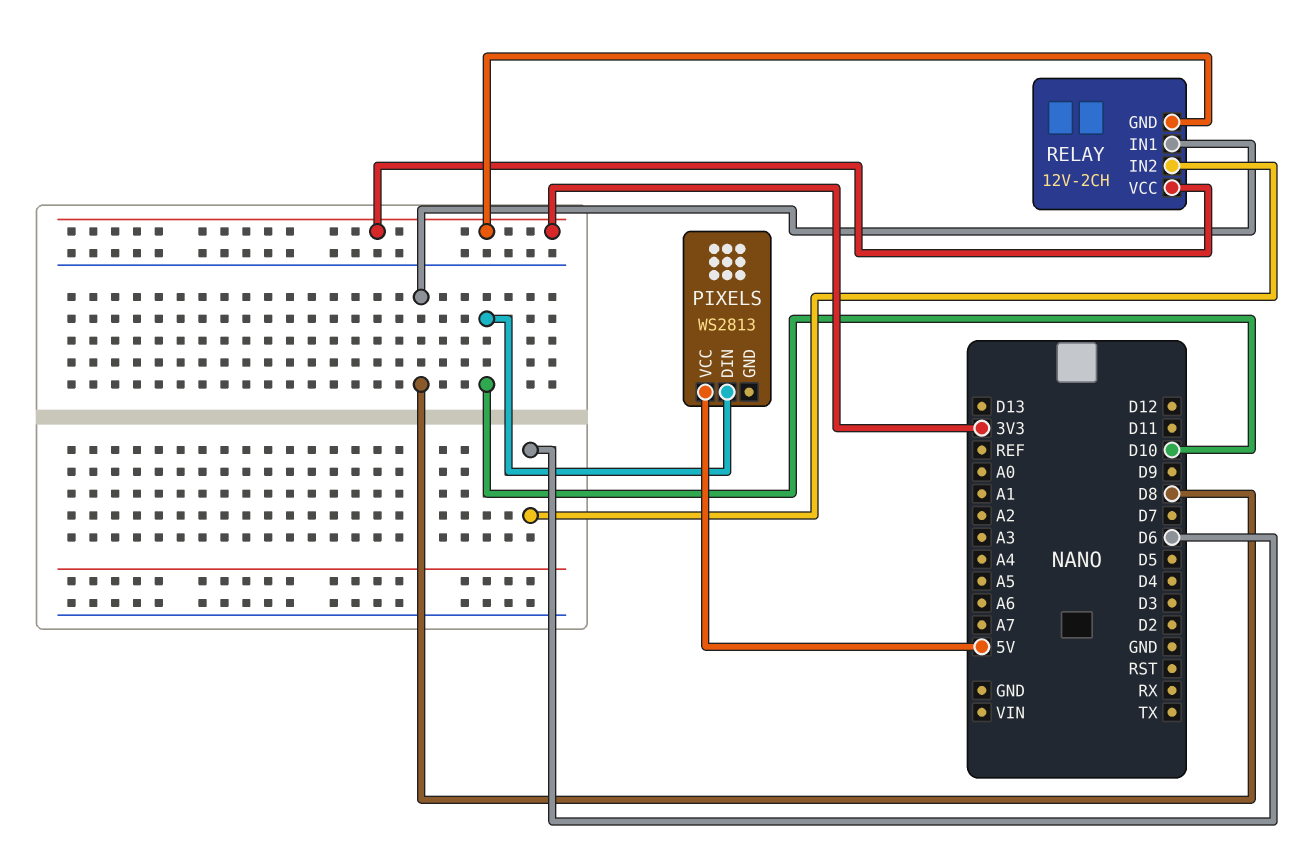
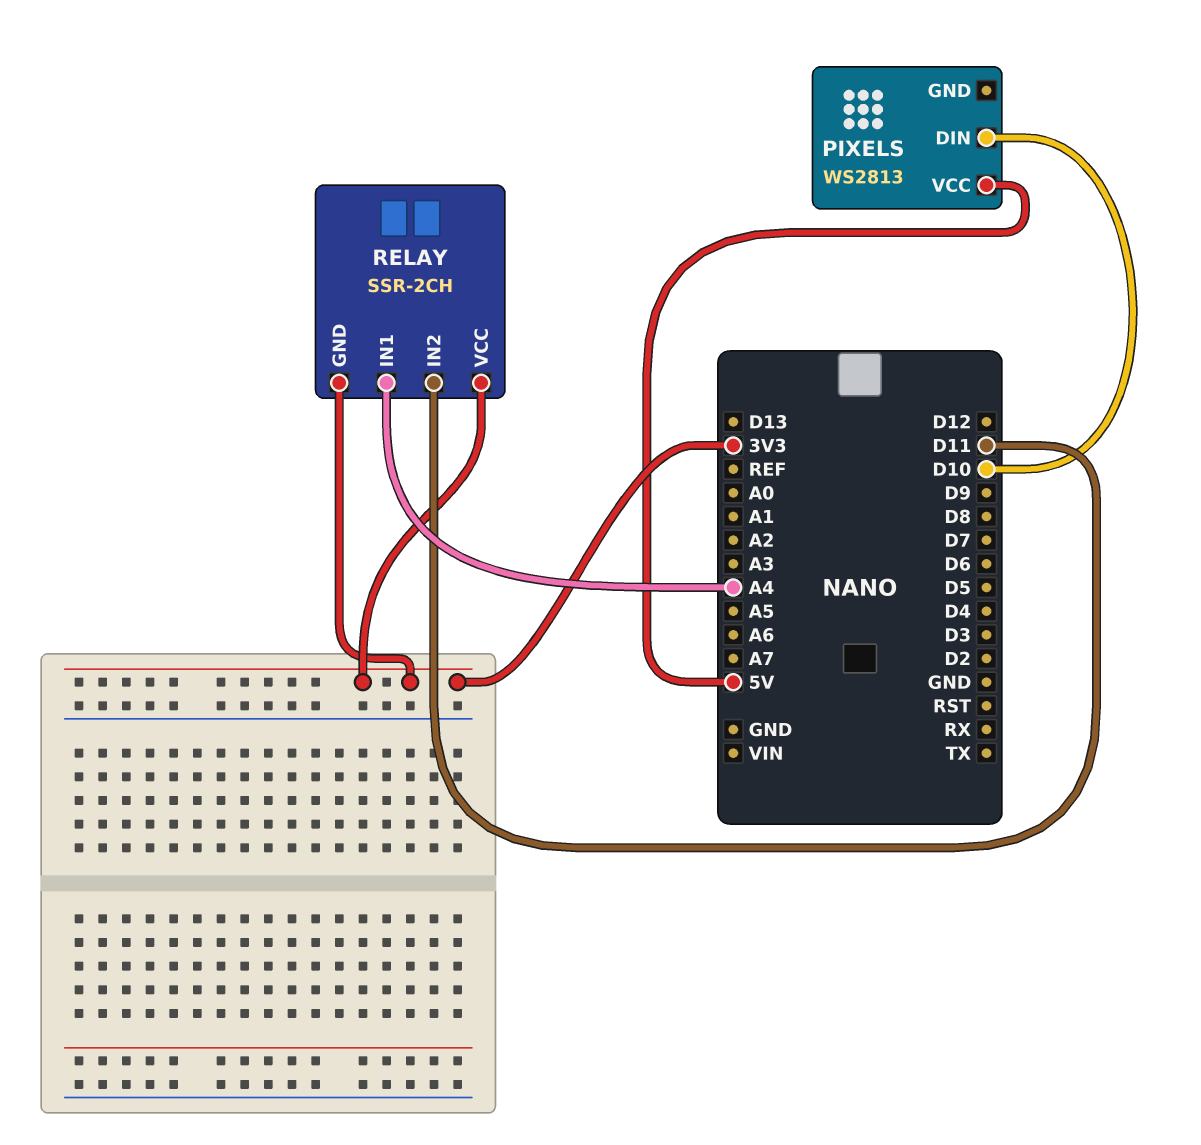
RELAY: 12V-2CH -> SSR-2CH
RELAY pin IN1: D8 -> A4
RELAY pin IN2: D6 -> D11

